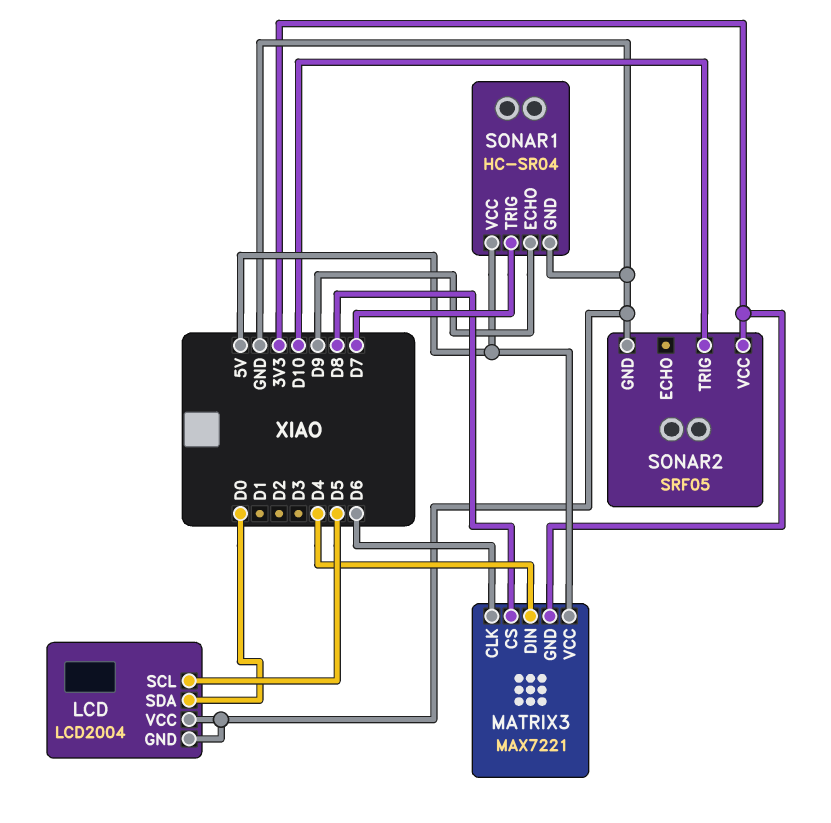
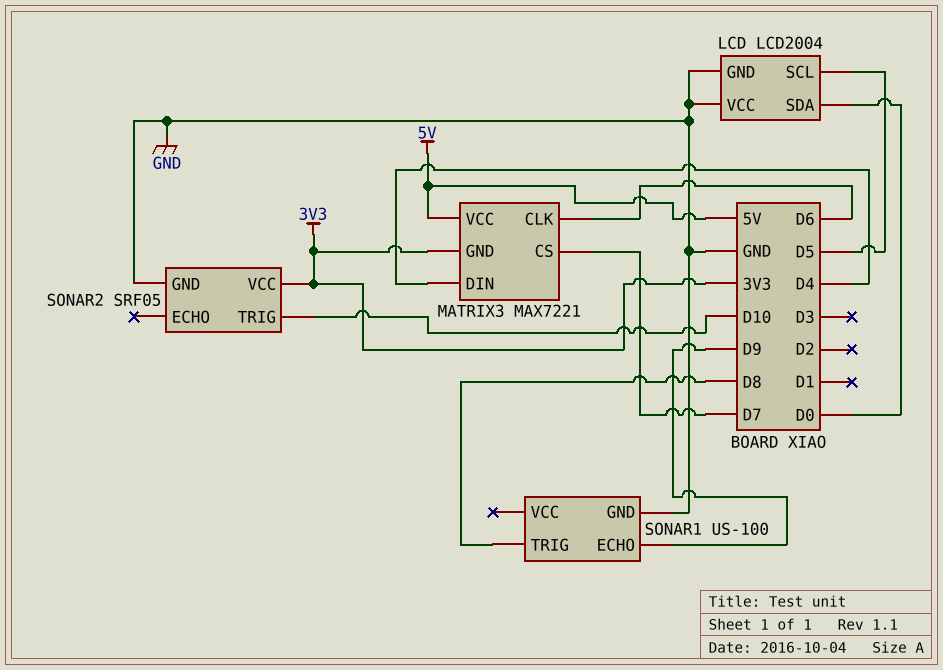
MATRIX3 pin CS: D8 -> D7
SONAR1: HC-SR04 -> US-100
SONAR1 pin TRIG: D7 -> D8
SONAR1 pin VCC: 5V -> none

